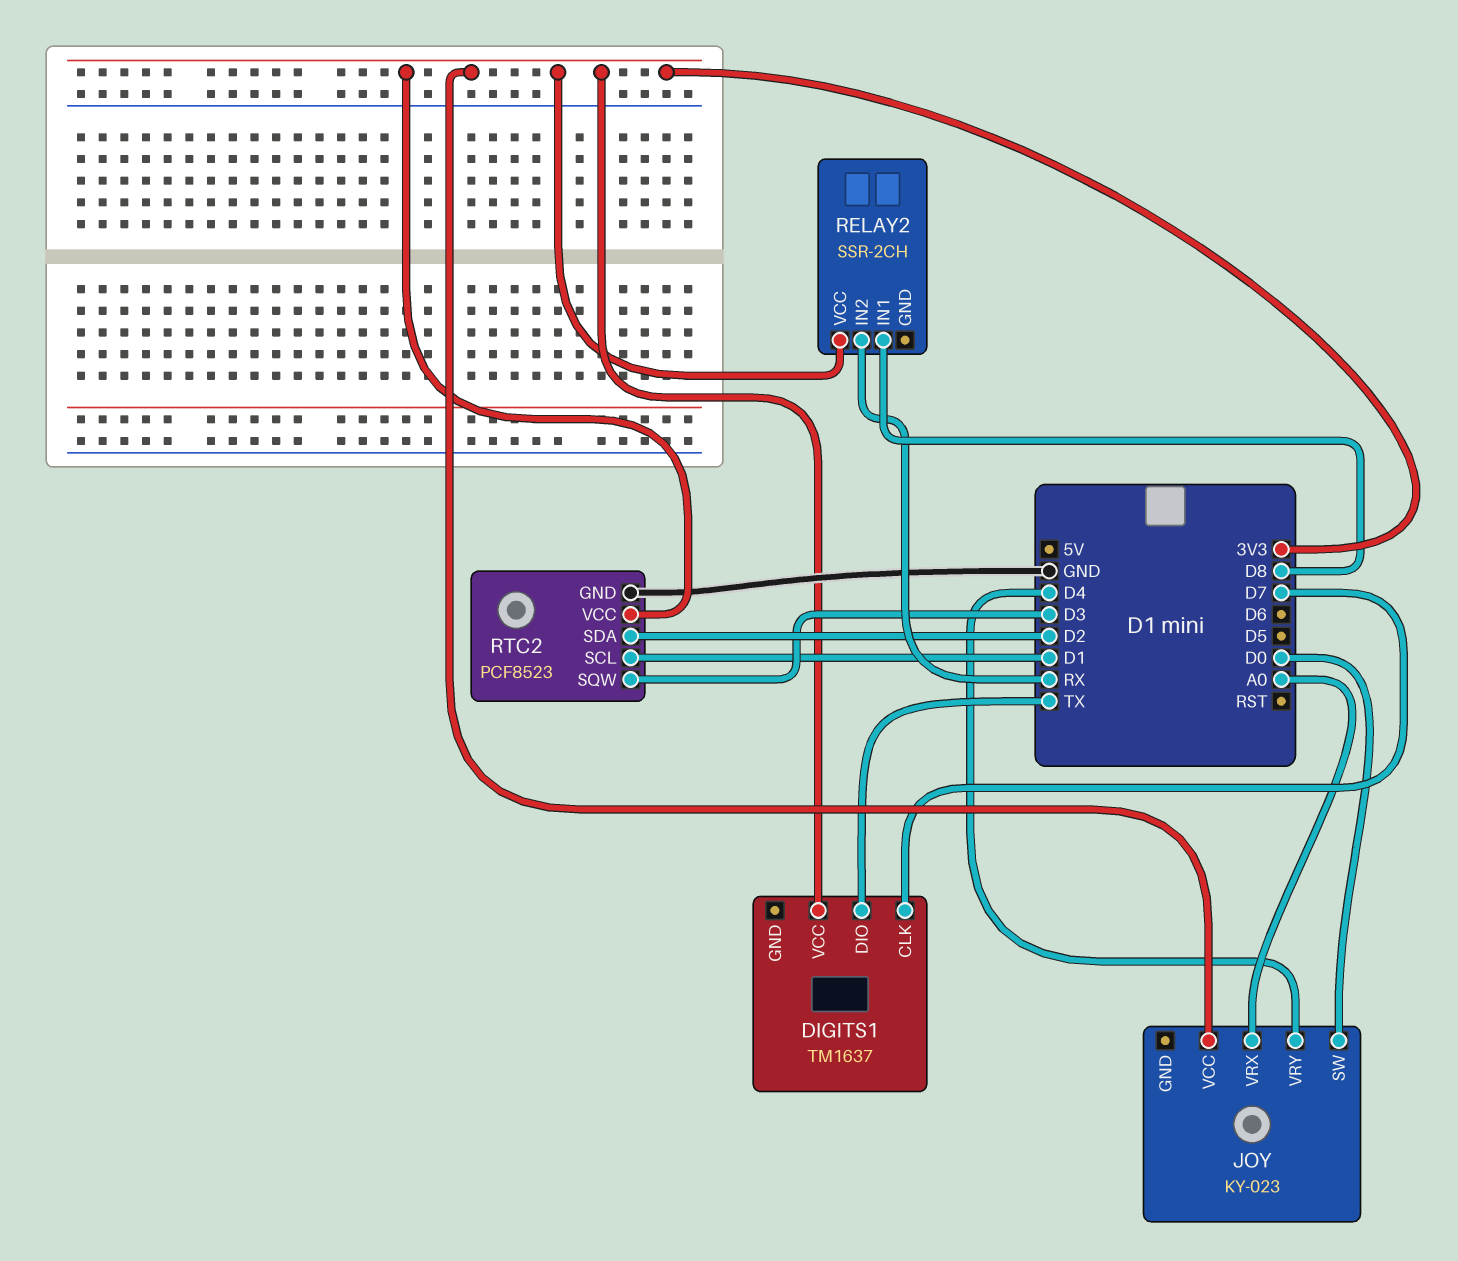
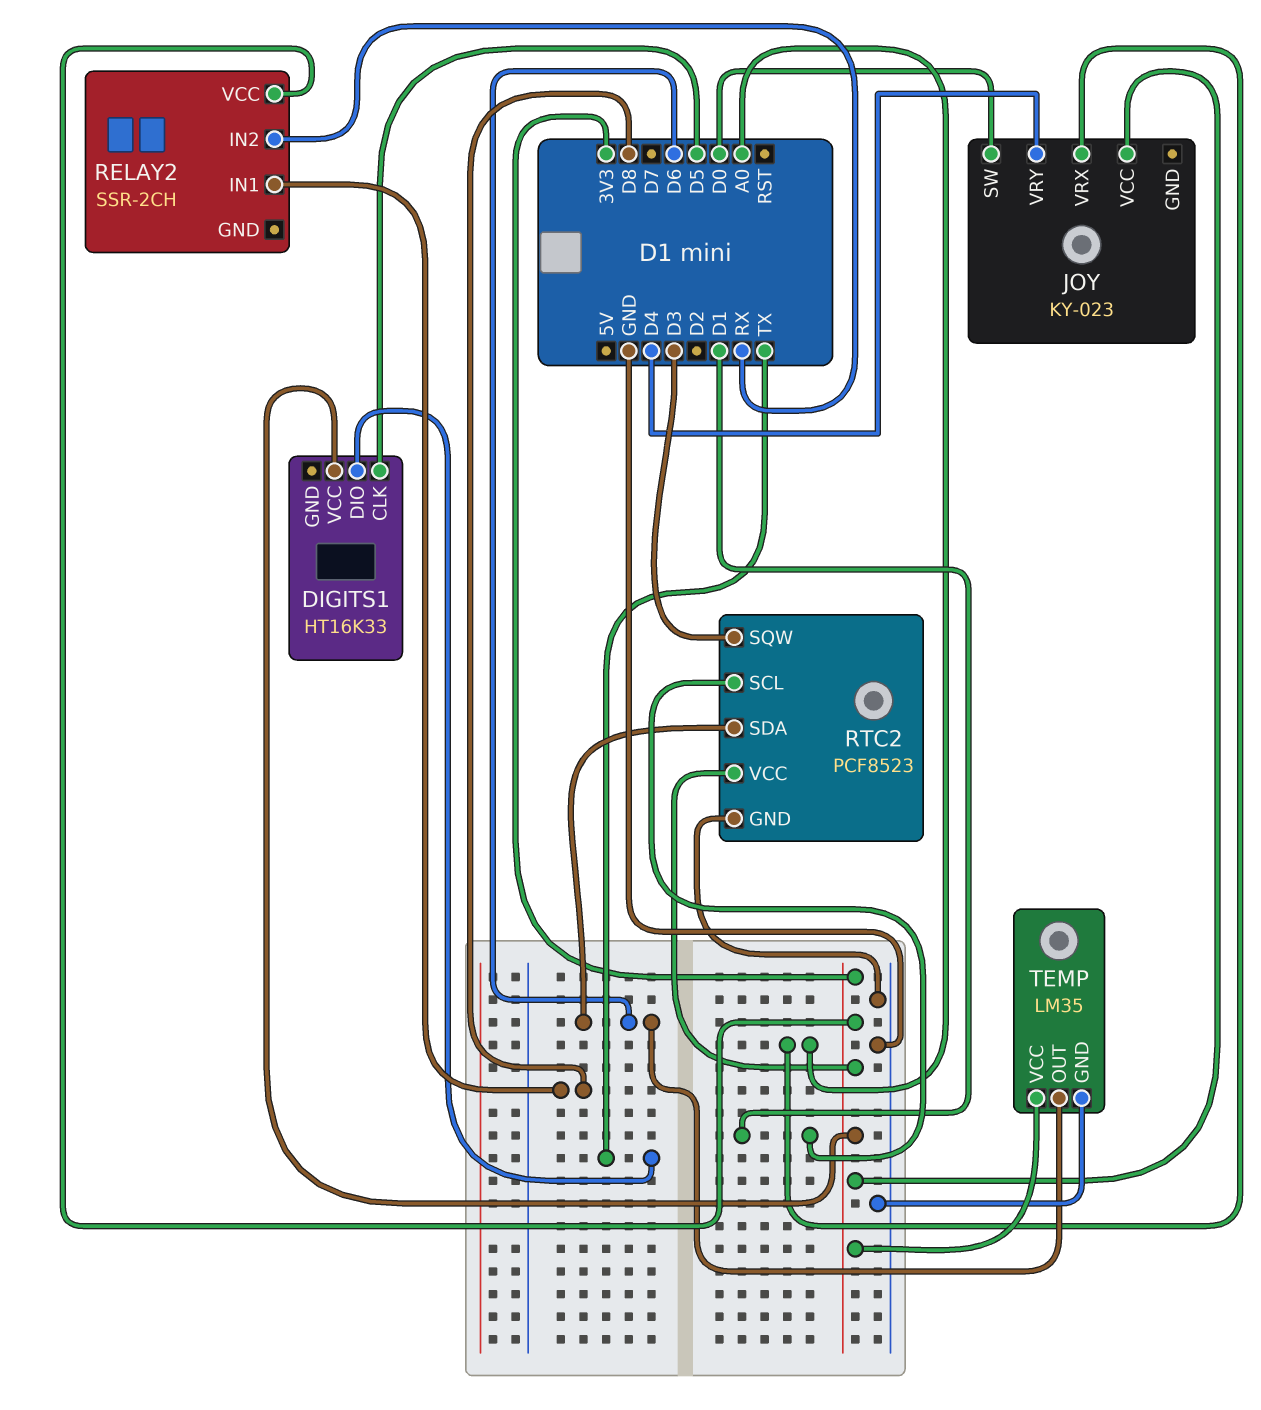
DIGITS1: TM1637 -> HT16K33
DIGITS1 pin CLK: D7 -> D5
RTC2 pin SDA: D2 -> D6
TEMP: none -> LM35
TEMP pin GND: none -> GND
TEMP pin OUT: none -> D6
TEMP pin VCC: none -> 3V3

